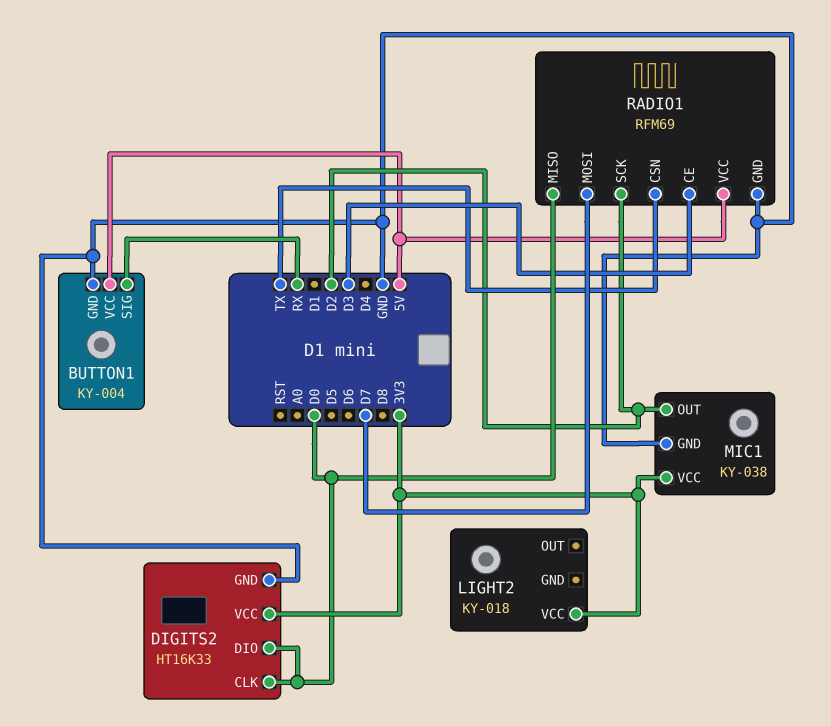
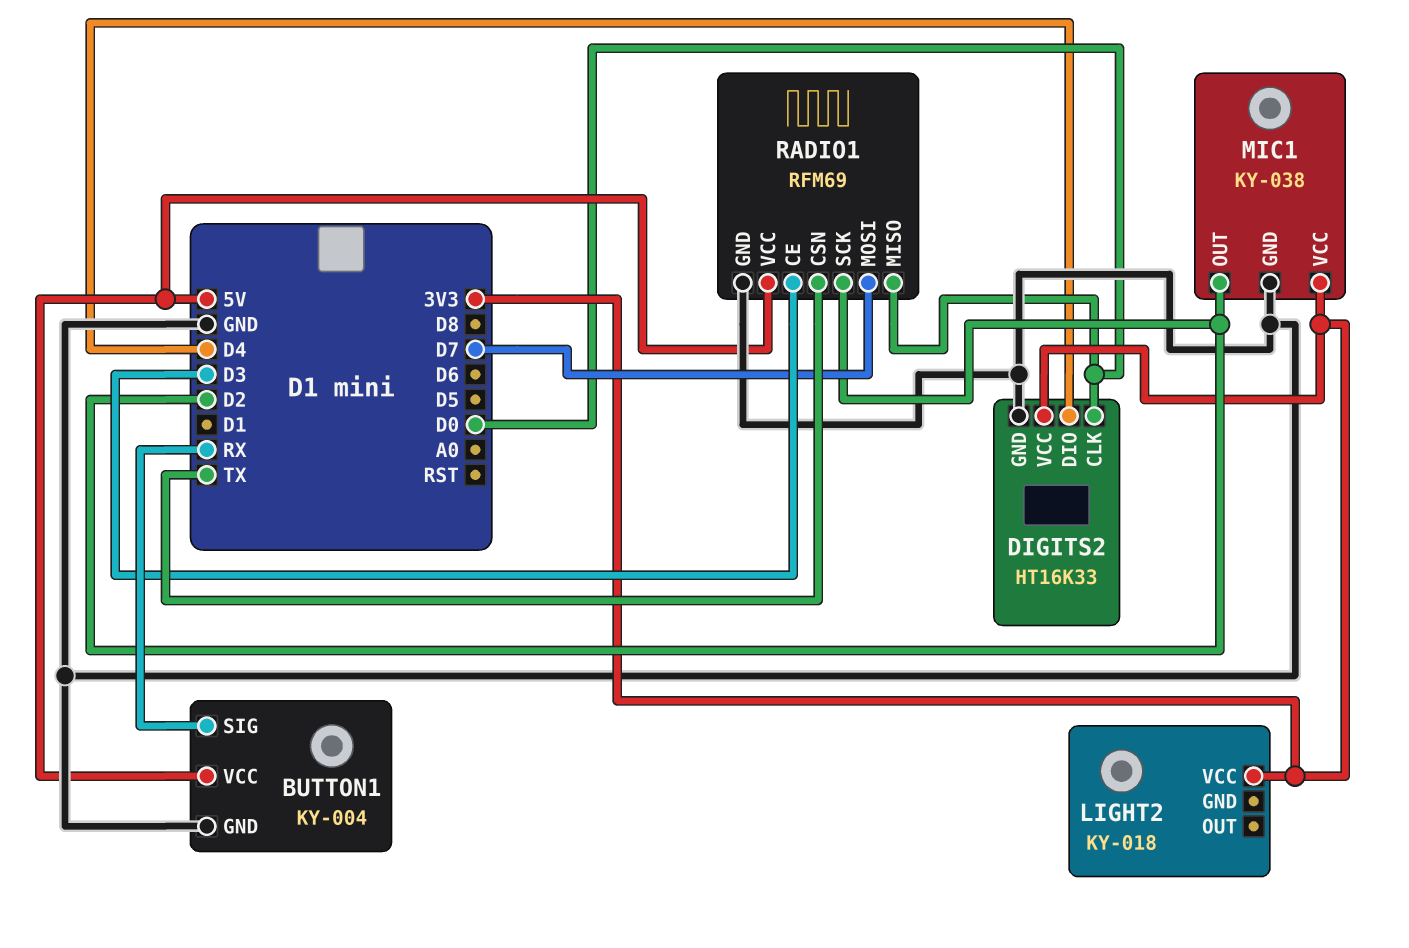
DIGITS2 pin DIO: D0 -> D4

